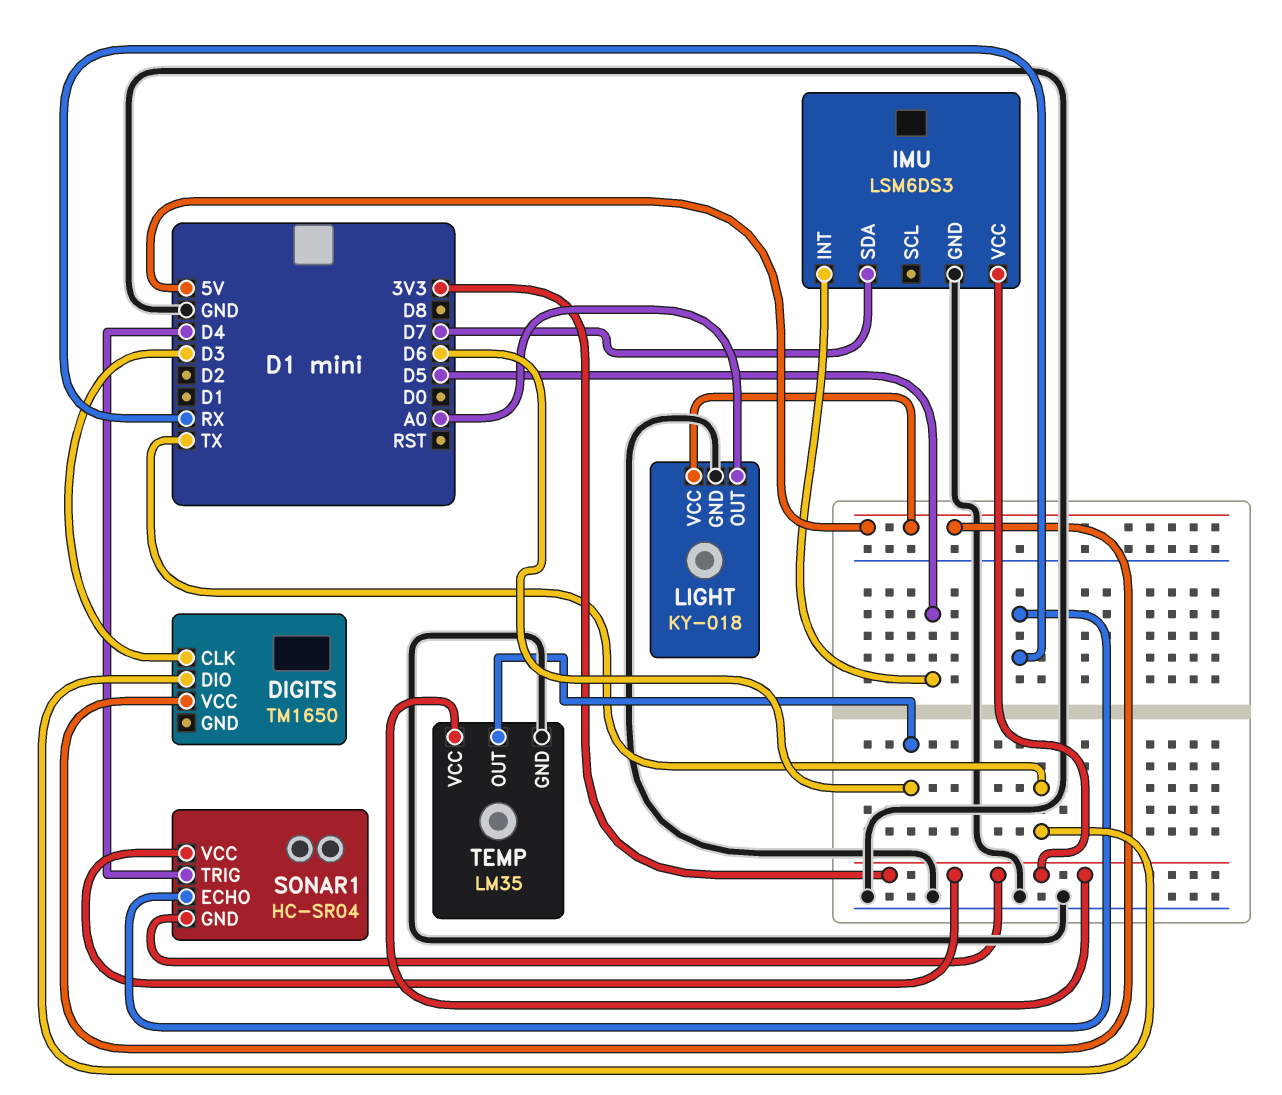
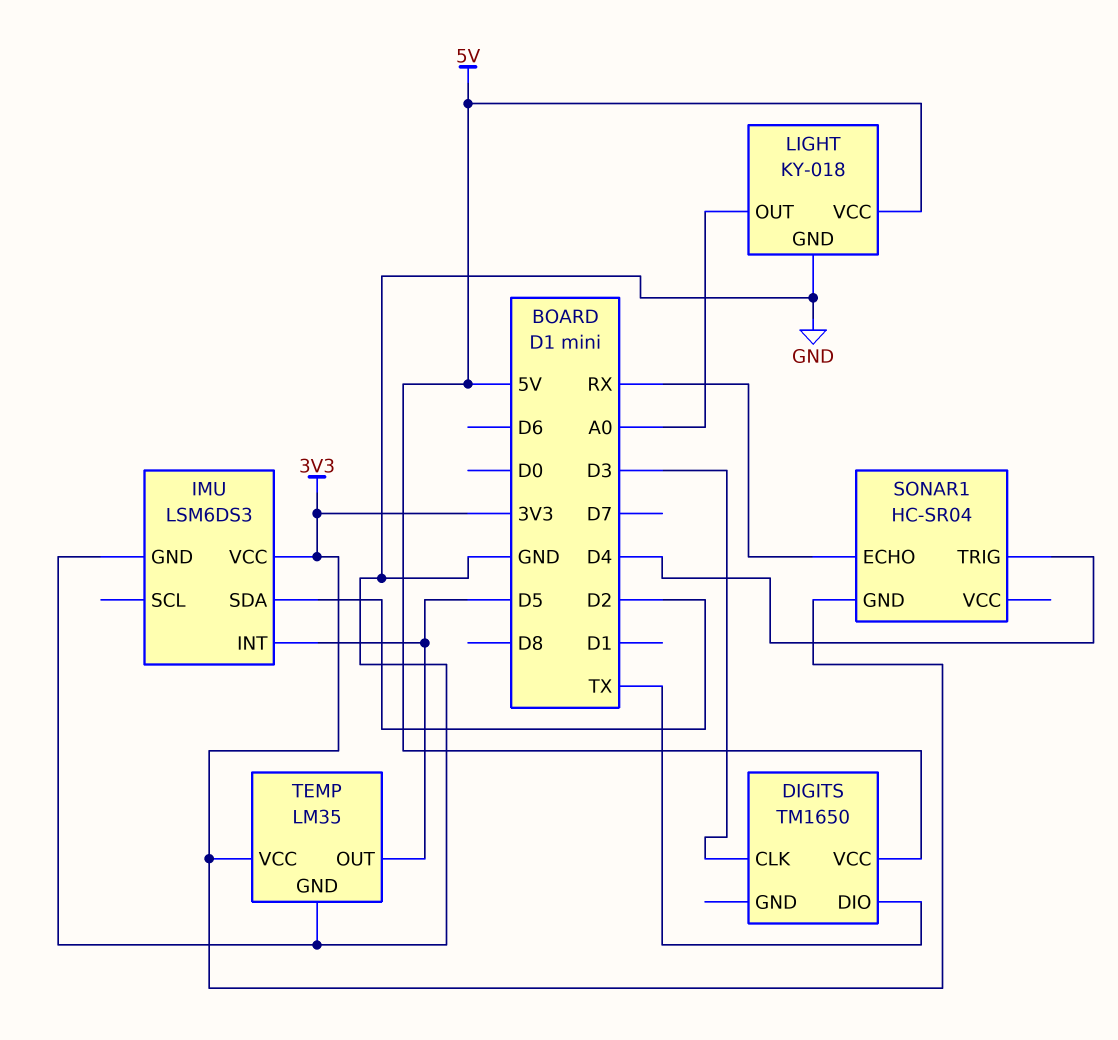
IMU pin SDA: D7 -> D2
SONAR1 pin VCC: 3V3 -> none
TEMP pin OUT: D6 -> D5

